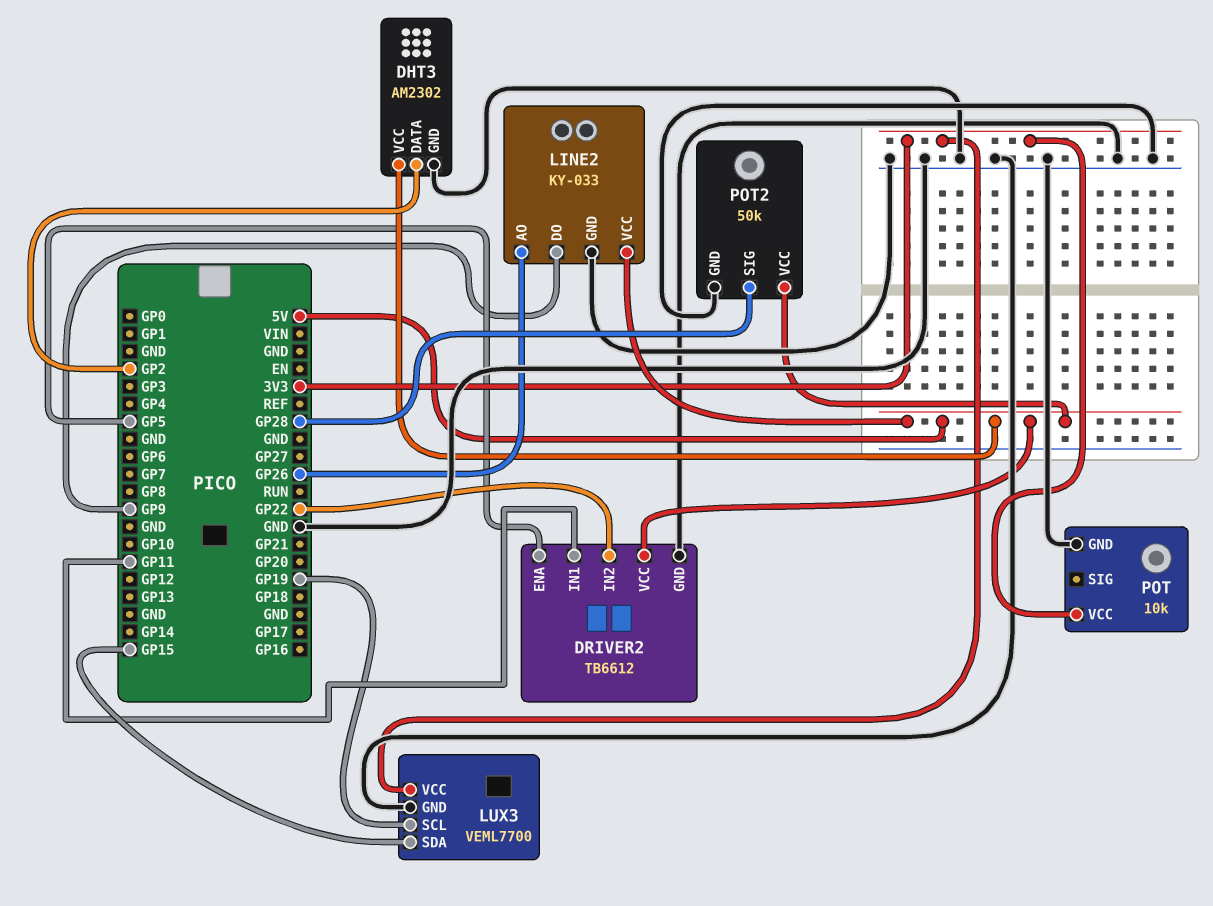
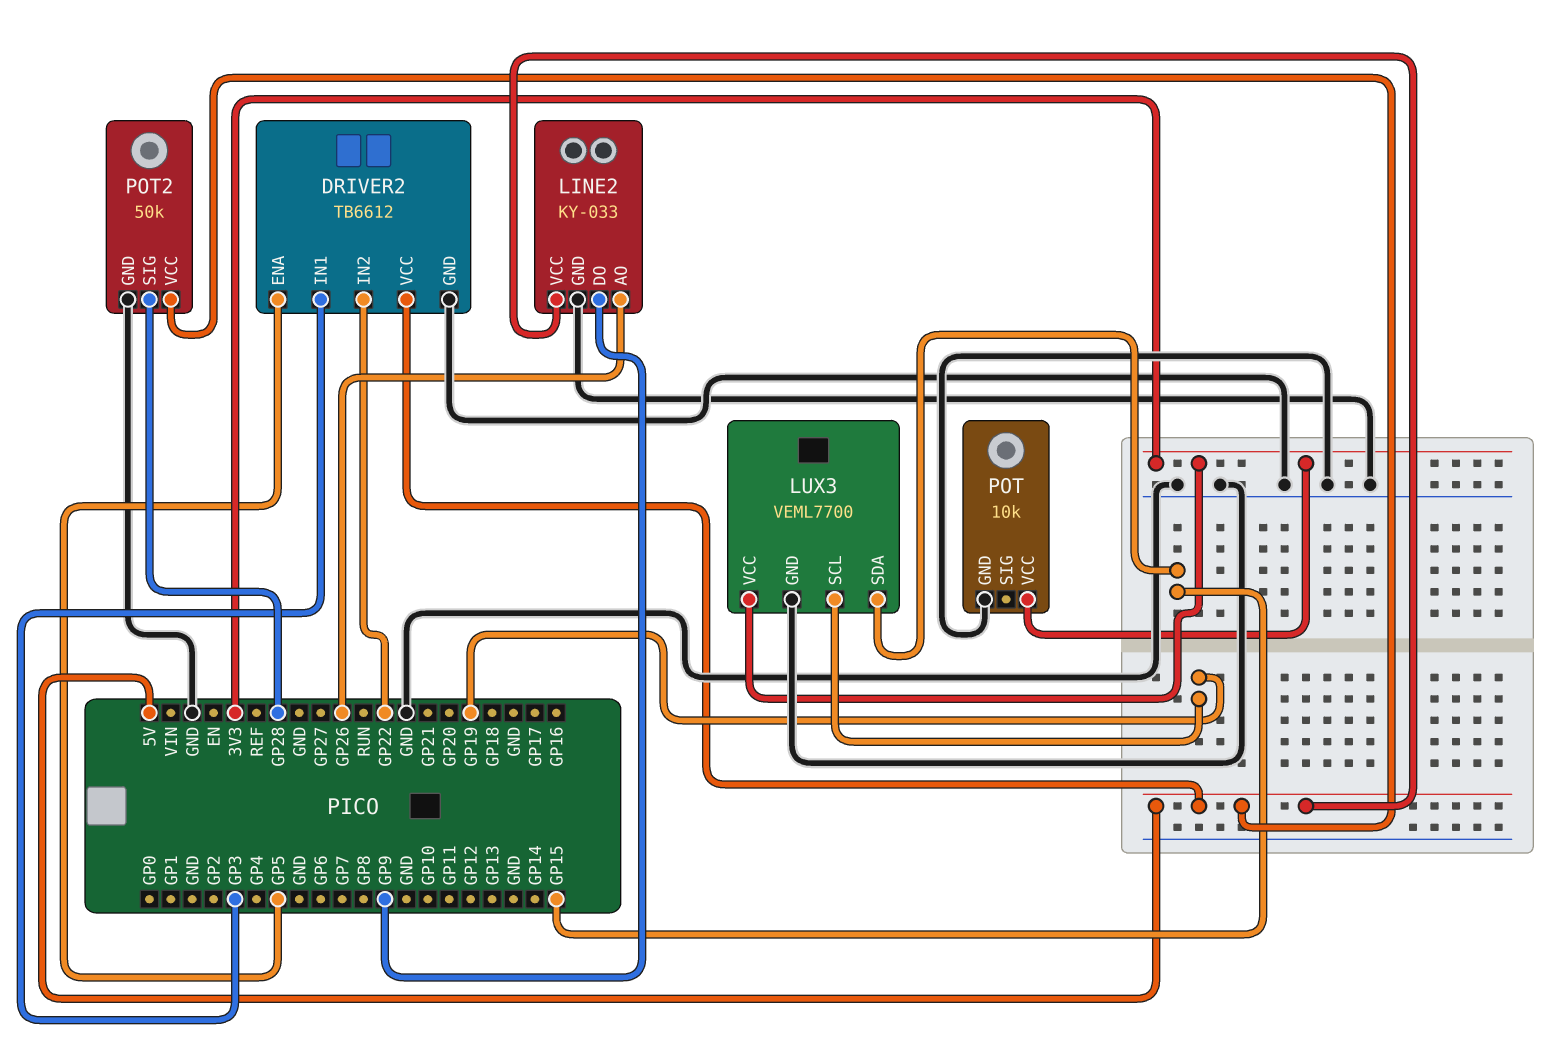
DHT3: AM2302 -> none
DHT3 pin DATA: GP2 -> none
DHT3 pin GND: GND -> none
DHT3 pin VCC: 5V -> none
DRIVER2 pin IN1: GP11 -> GP3

